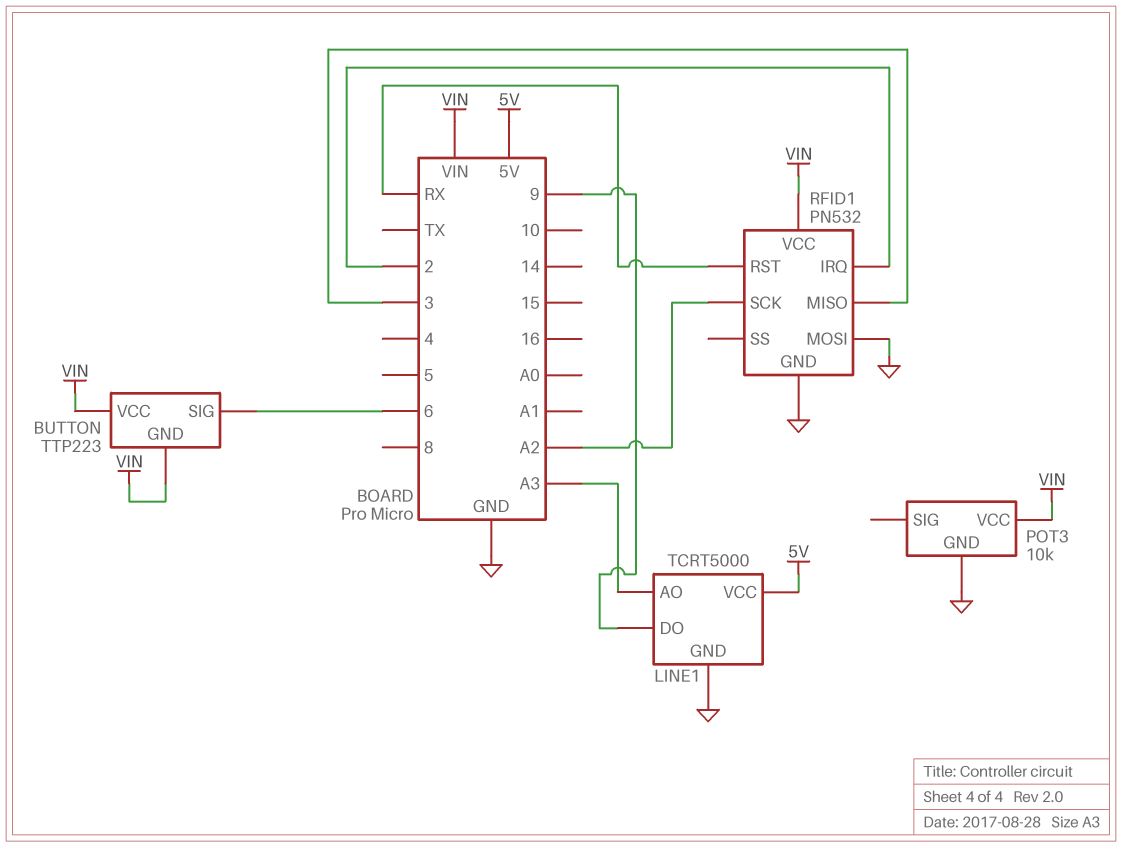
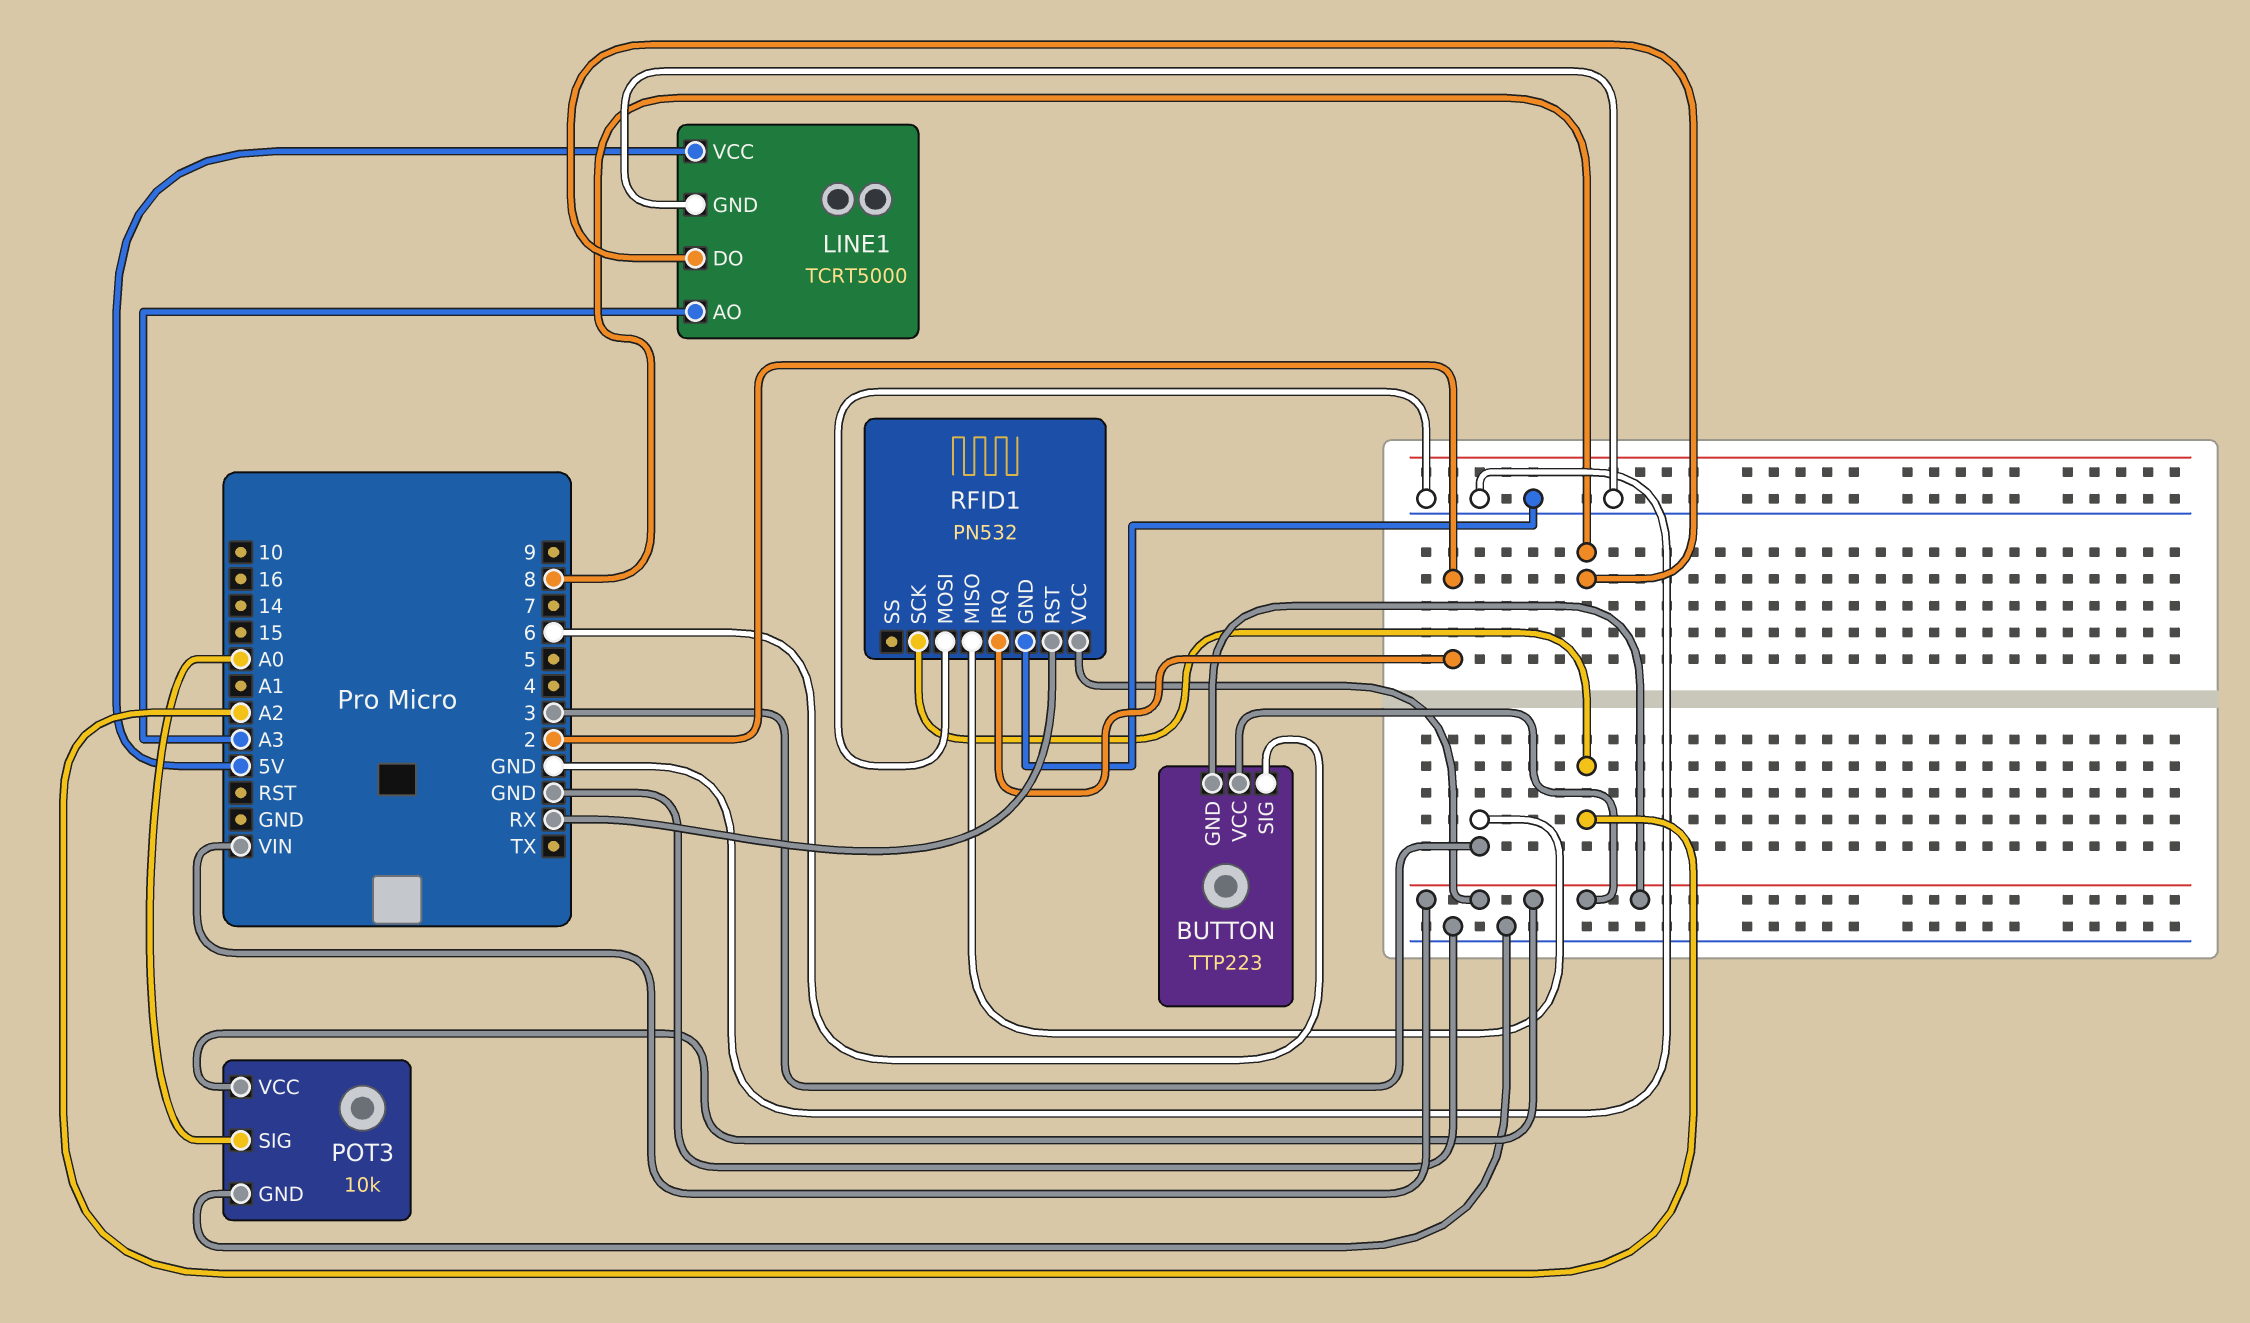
LINE1 pin DO: 9 -> 8
POT3 pin SIG: none -> A0

